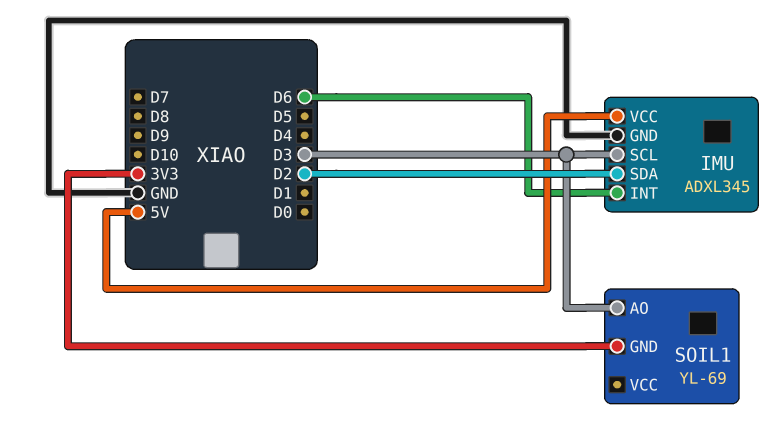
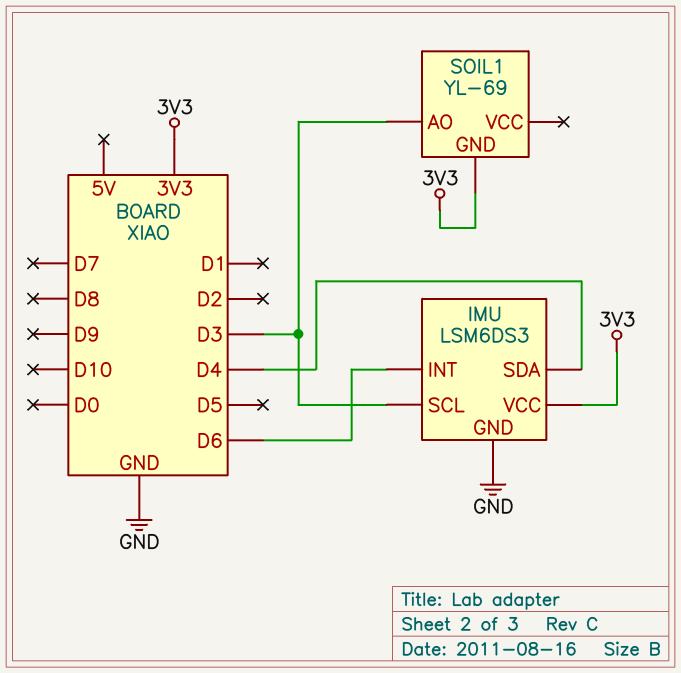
IMU: ADXL345 -> LSM6DS3
IMU pin SDA: D2 -> D4
IMU pin VCC: 5V -> 3V3

